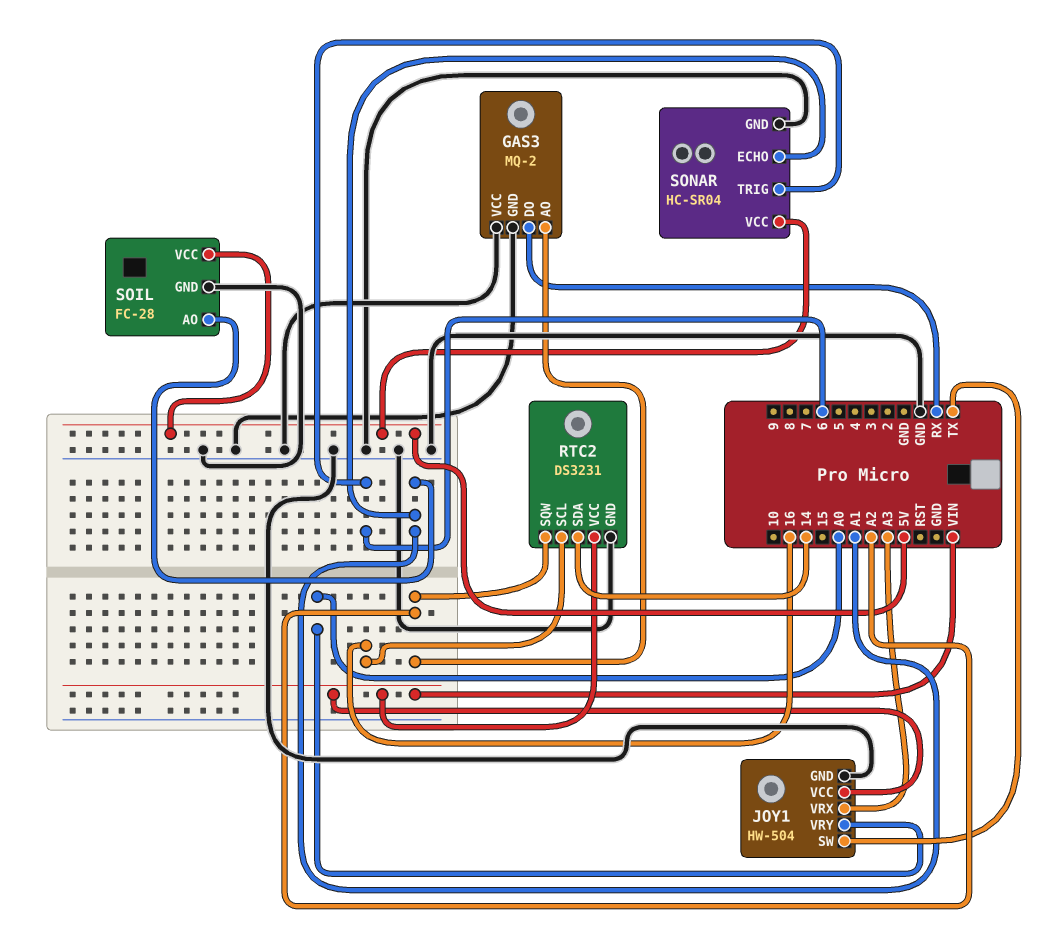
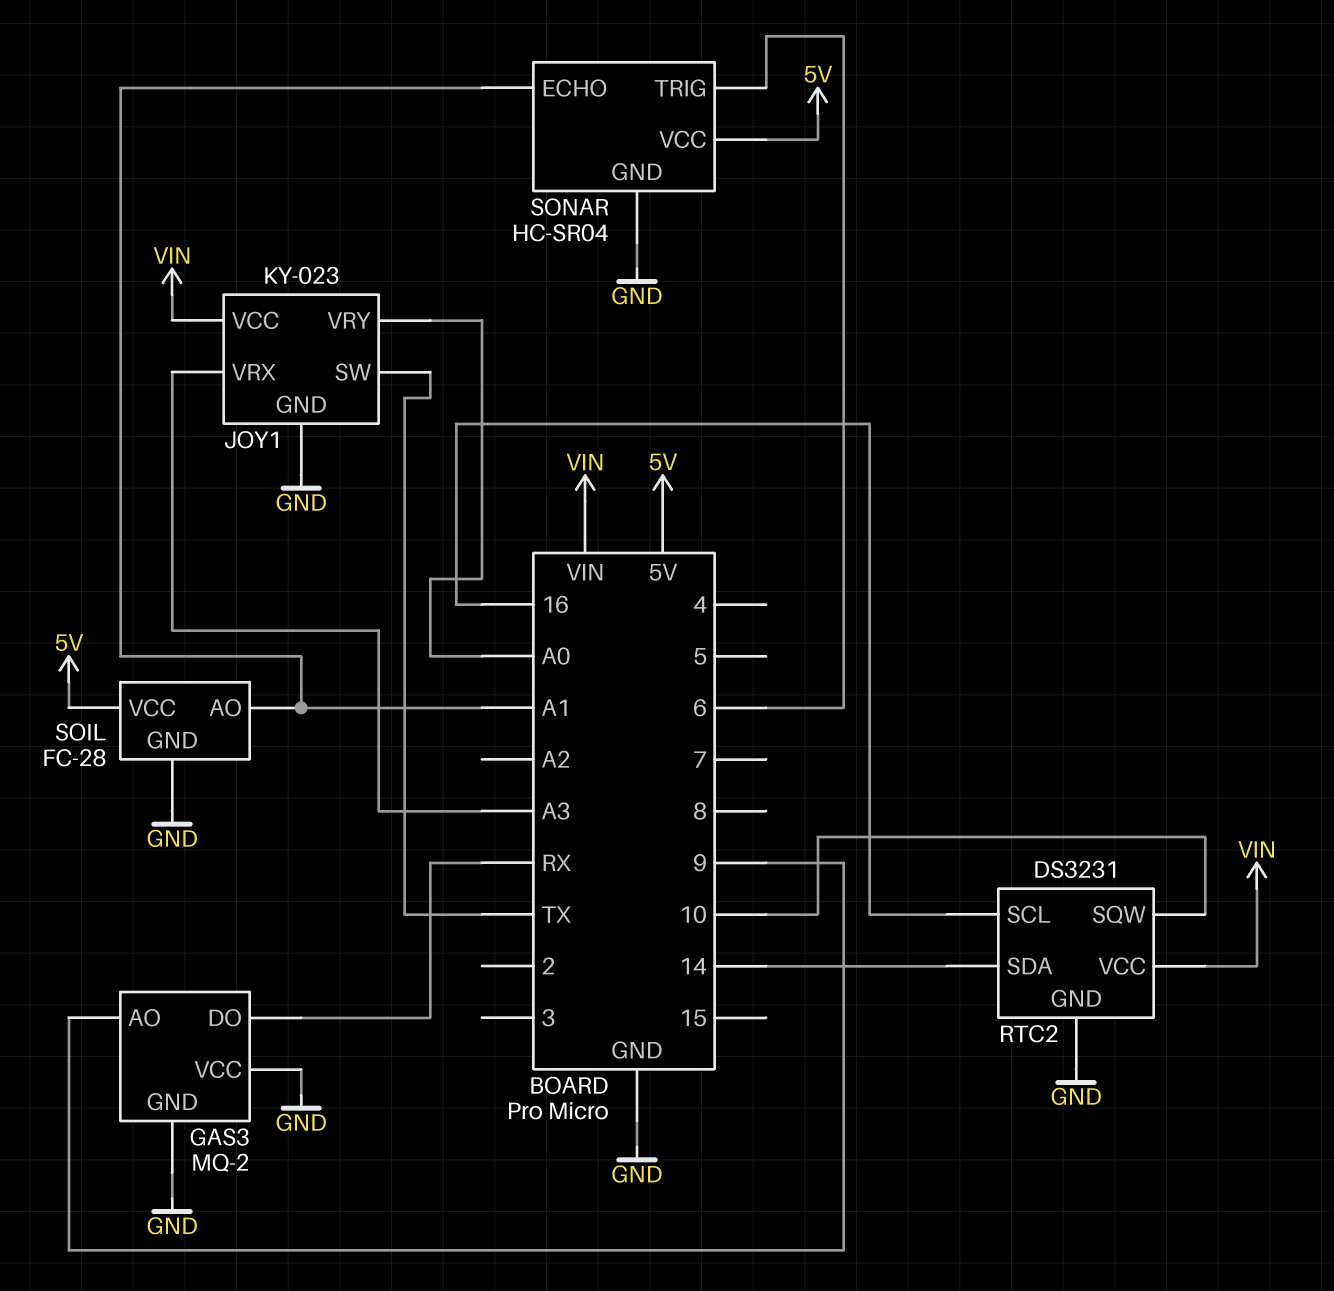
GAS3 pin AO: A2 -> 9
JOY1: HW-504 -> KY-023
RTC2 pin SQW: A2 -> 10

